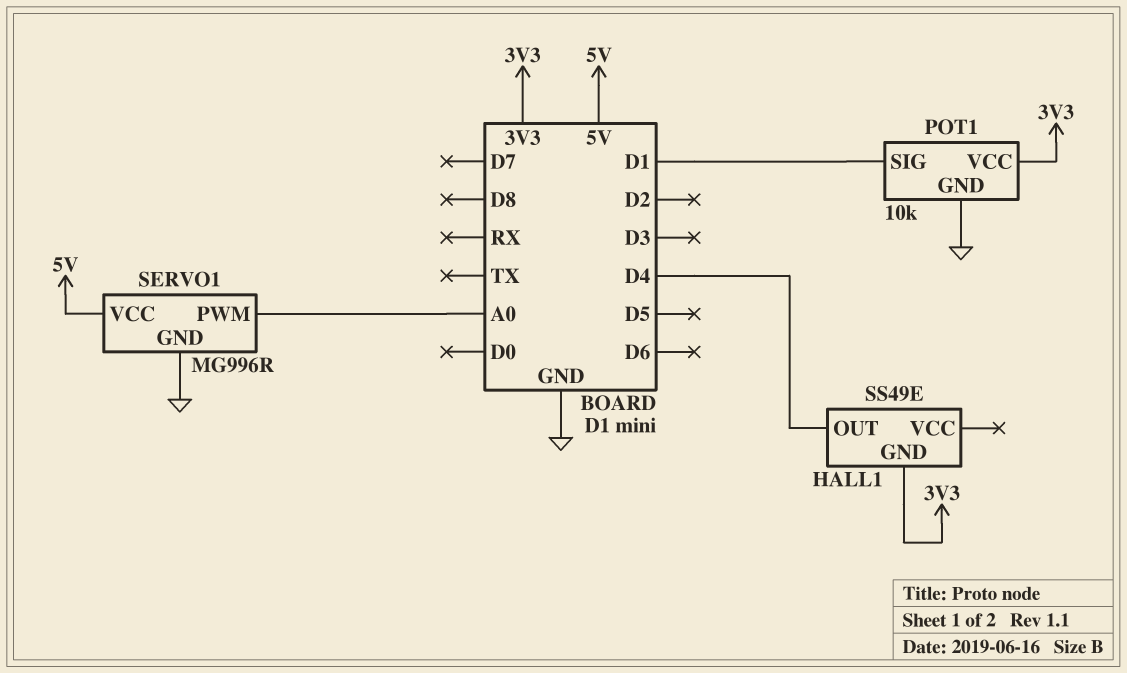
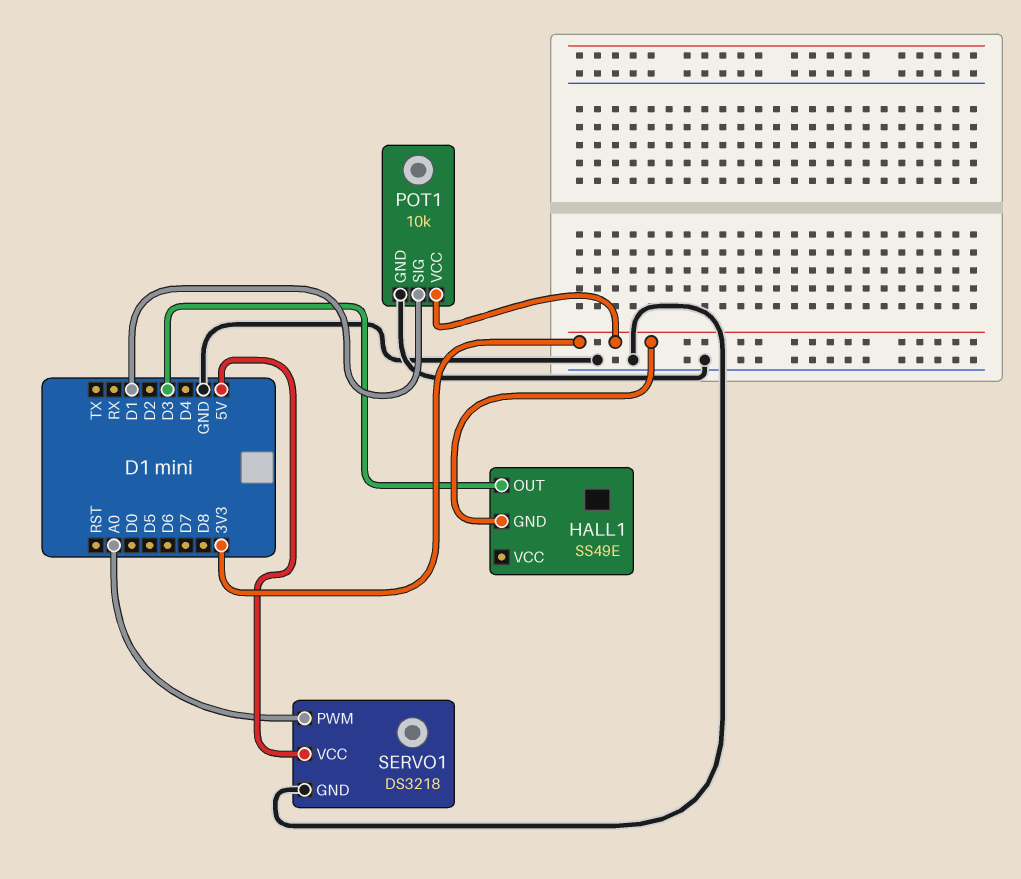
HALL1 pin OUT: D4 -> D3
SERVO1: MG996R -> DS3218

